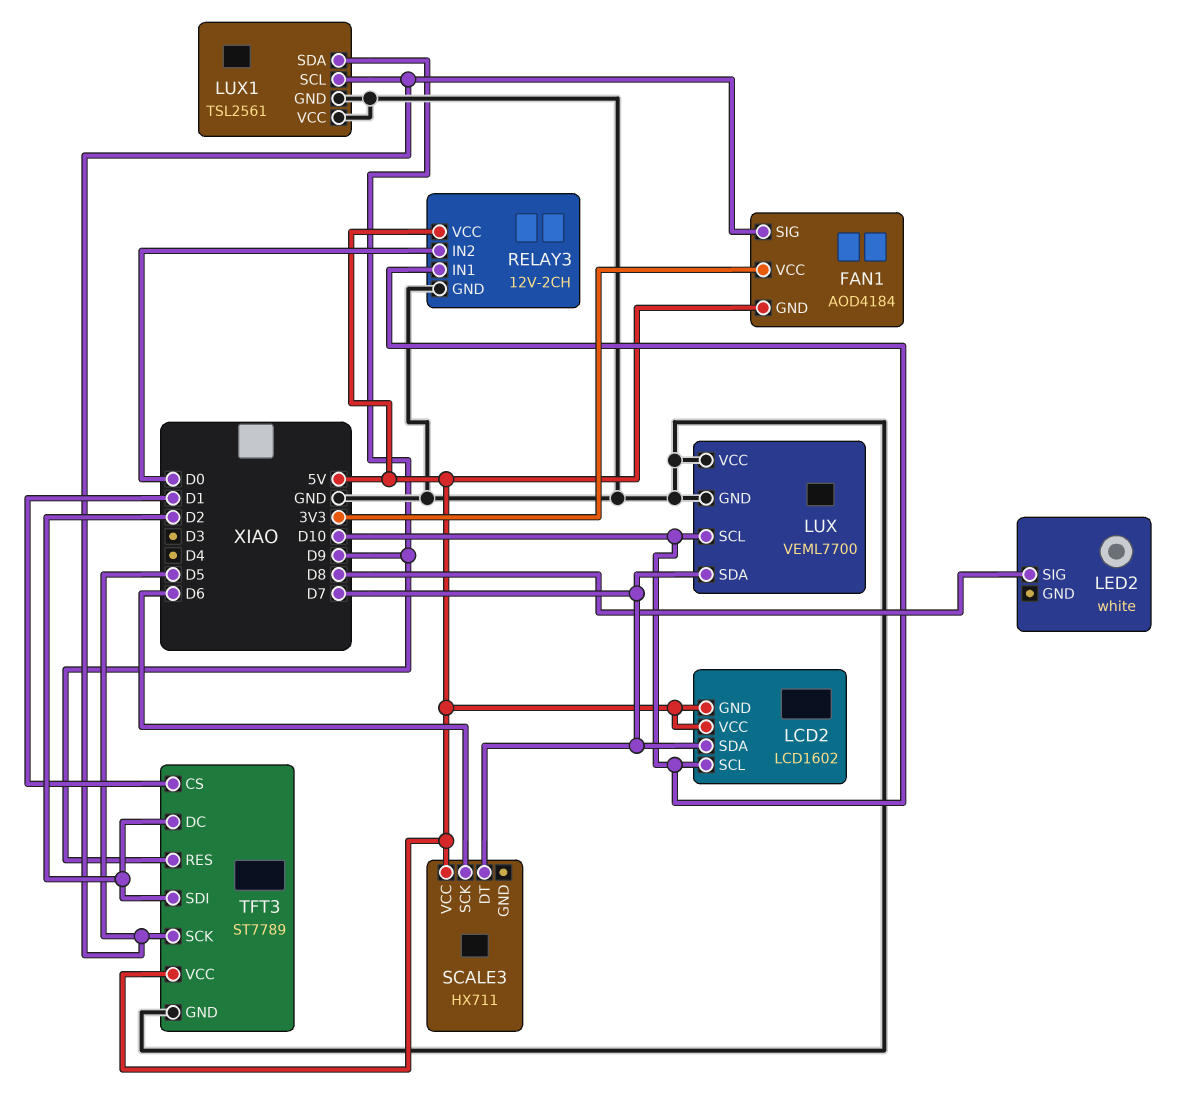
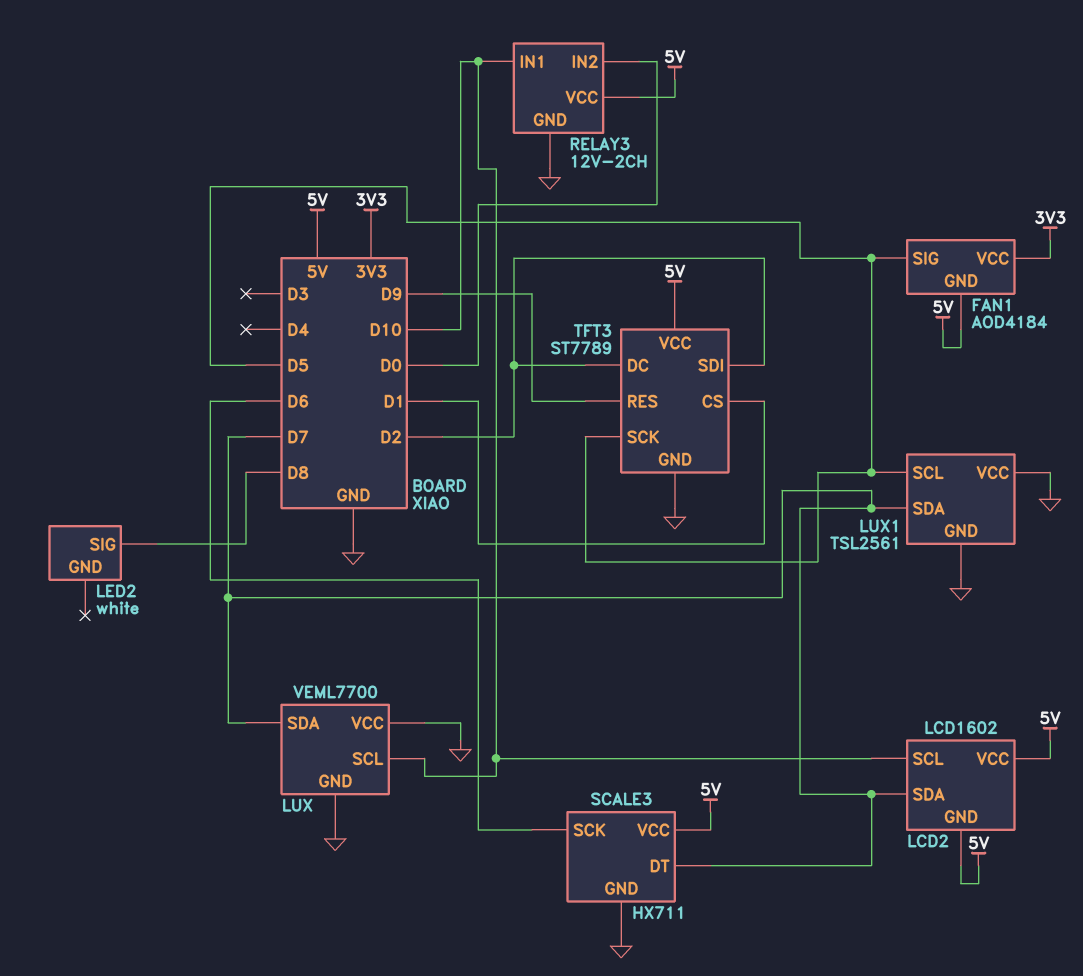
LUX1 pin SDA: D9 -> D7
SCALE3 pin GND: none -> GND

